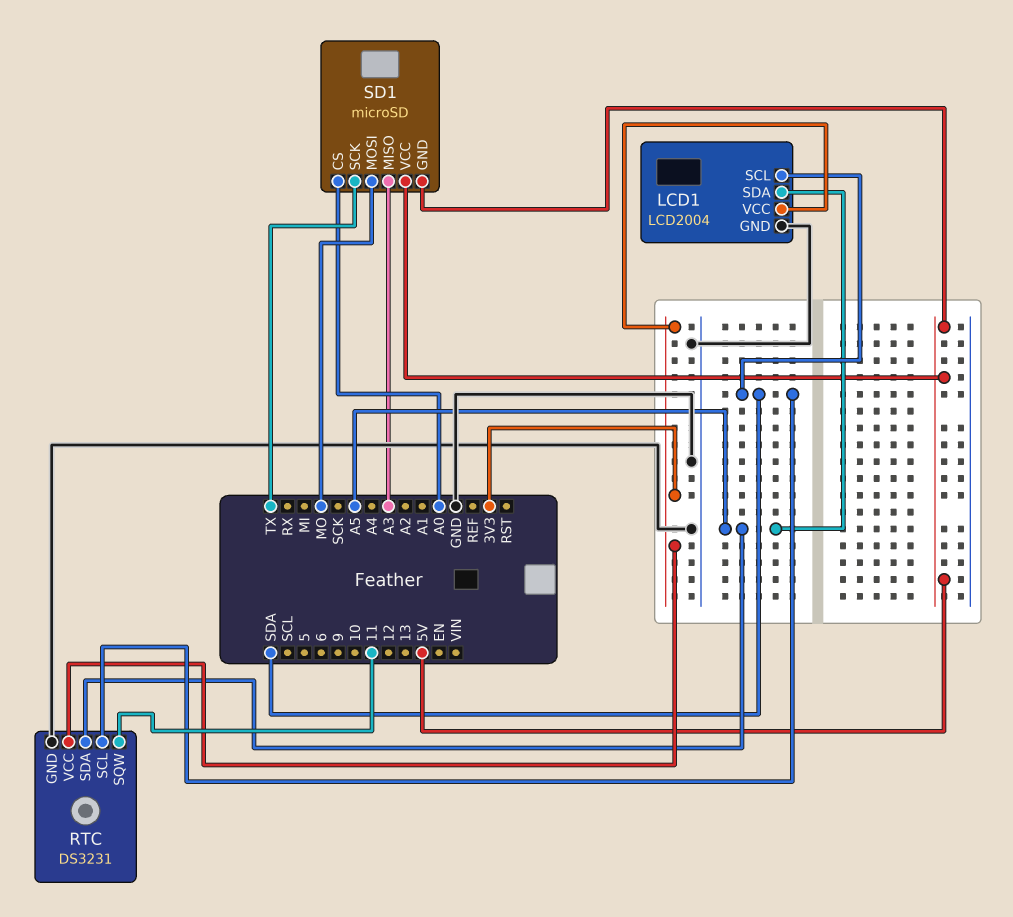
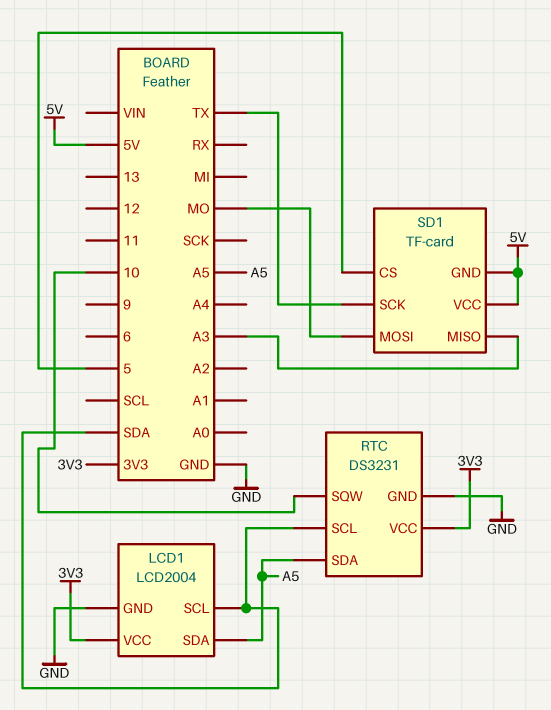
RTC pin SQW: 11 -> 10
SD1: microSD -> TF-card
SD1 pin CS: A0 -> 5

